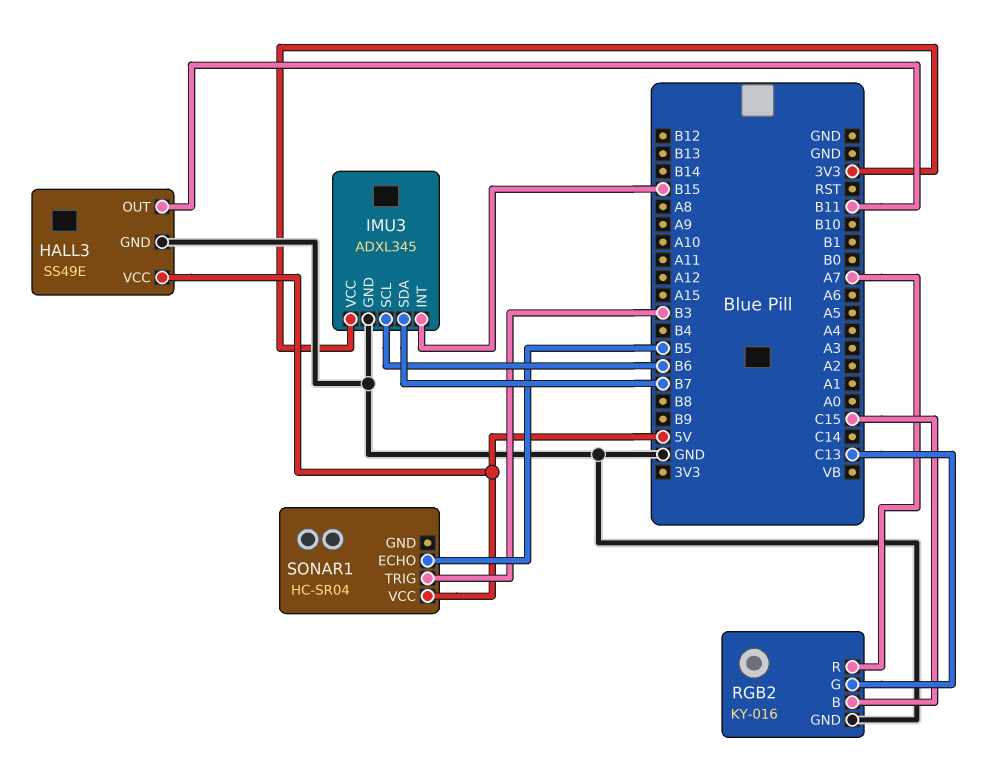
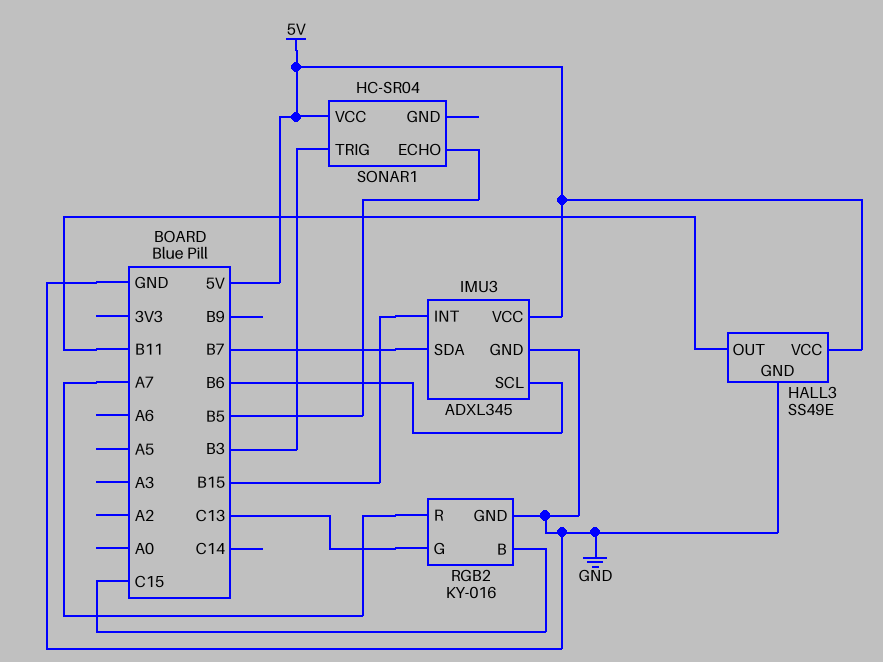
IMU3 pin VCC: 3V3 -> 5V

